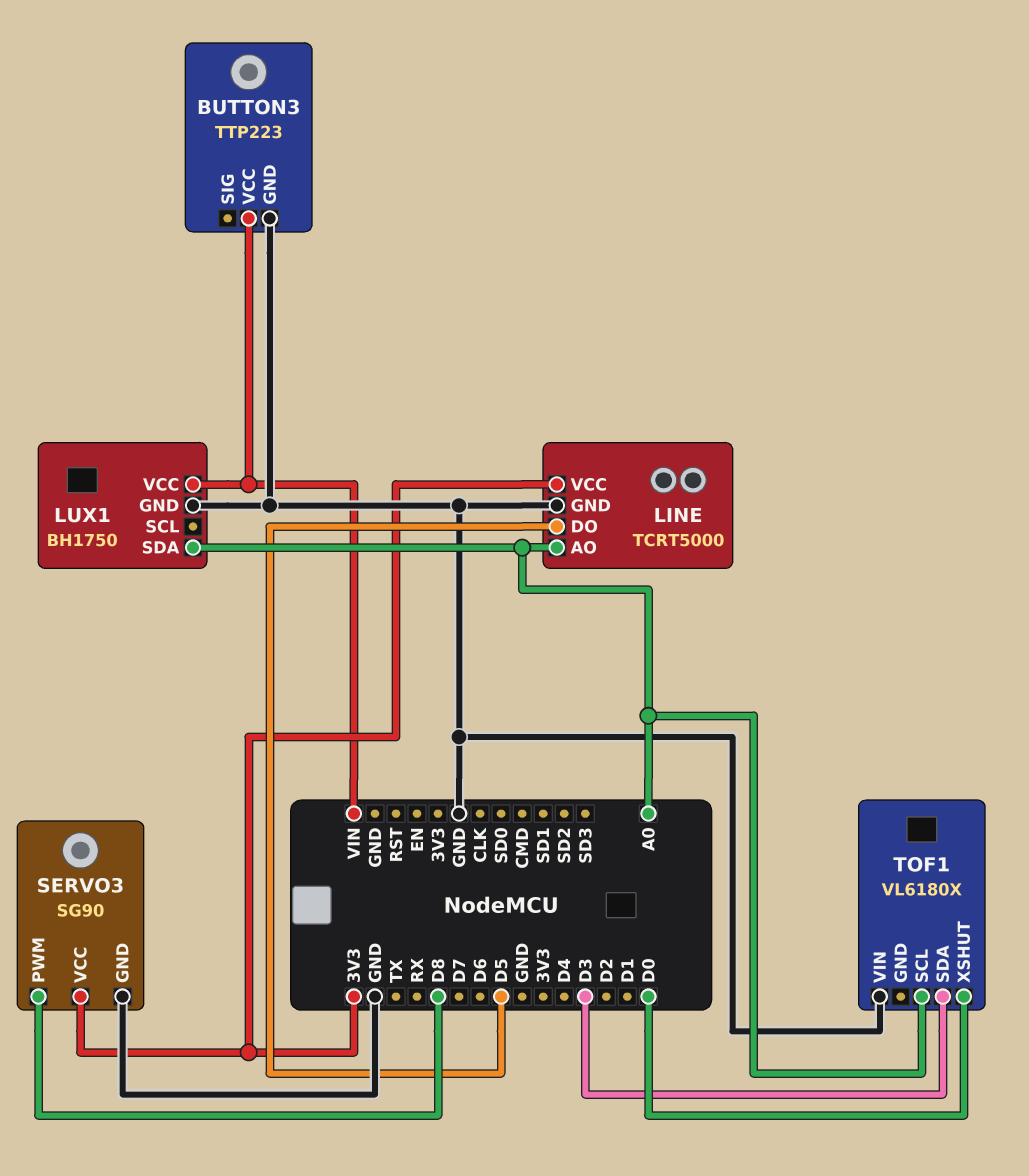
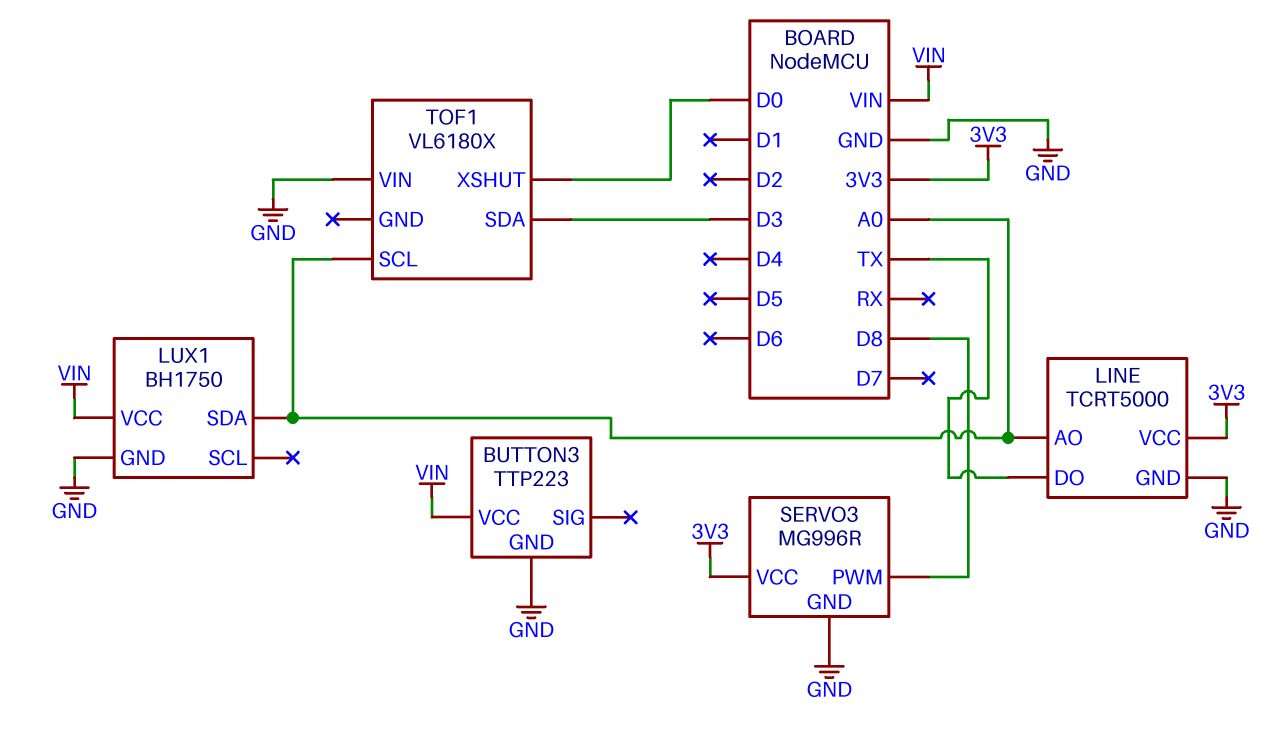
LINE pin DO: D5 -> TX
SERVO3: SG90 -> MG996R

